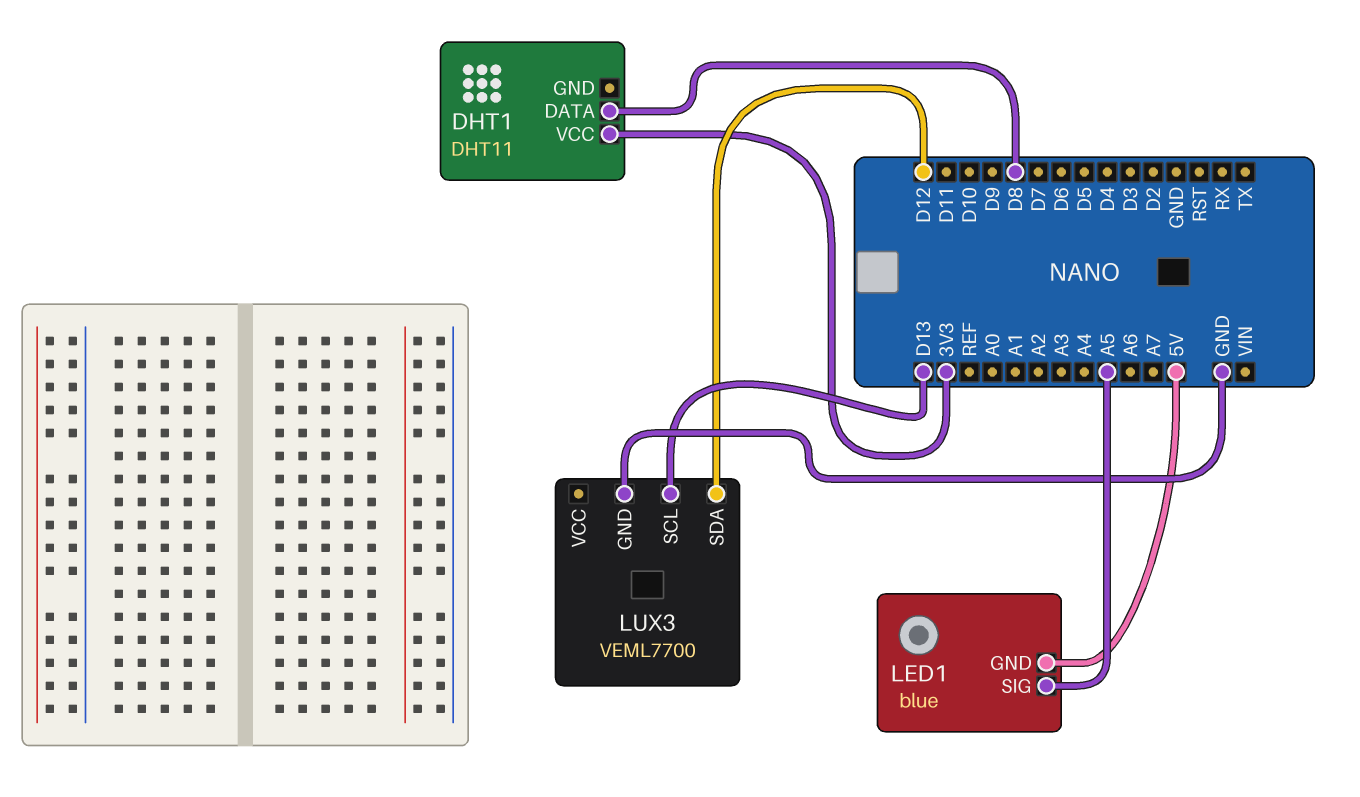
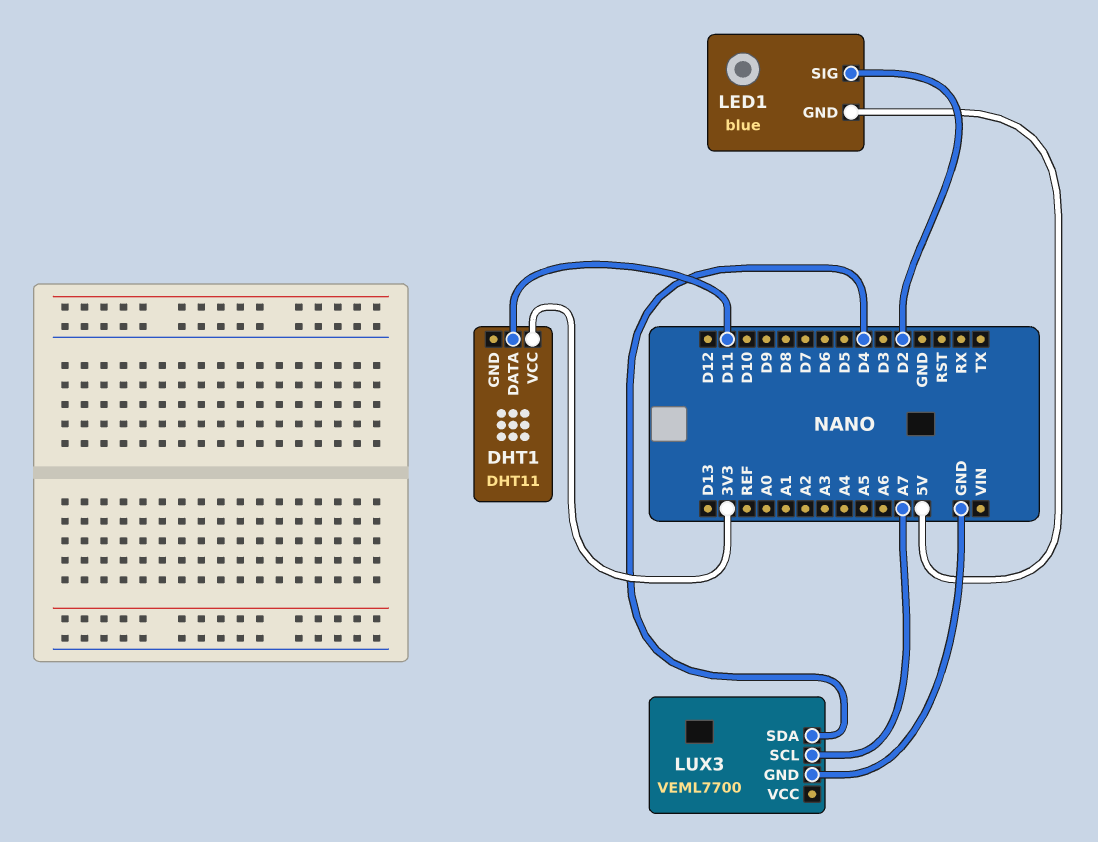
DHT1 pin DATA: D8 -> D11
LED1 pin SIG: A5 -> D2
LUX3 pin SCL: D13 -> A7
LUX3 pin SDA: D12 -> D4

